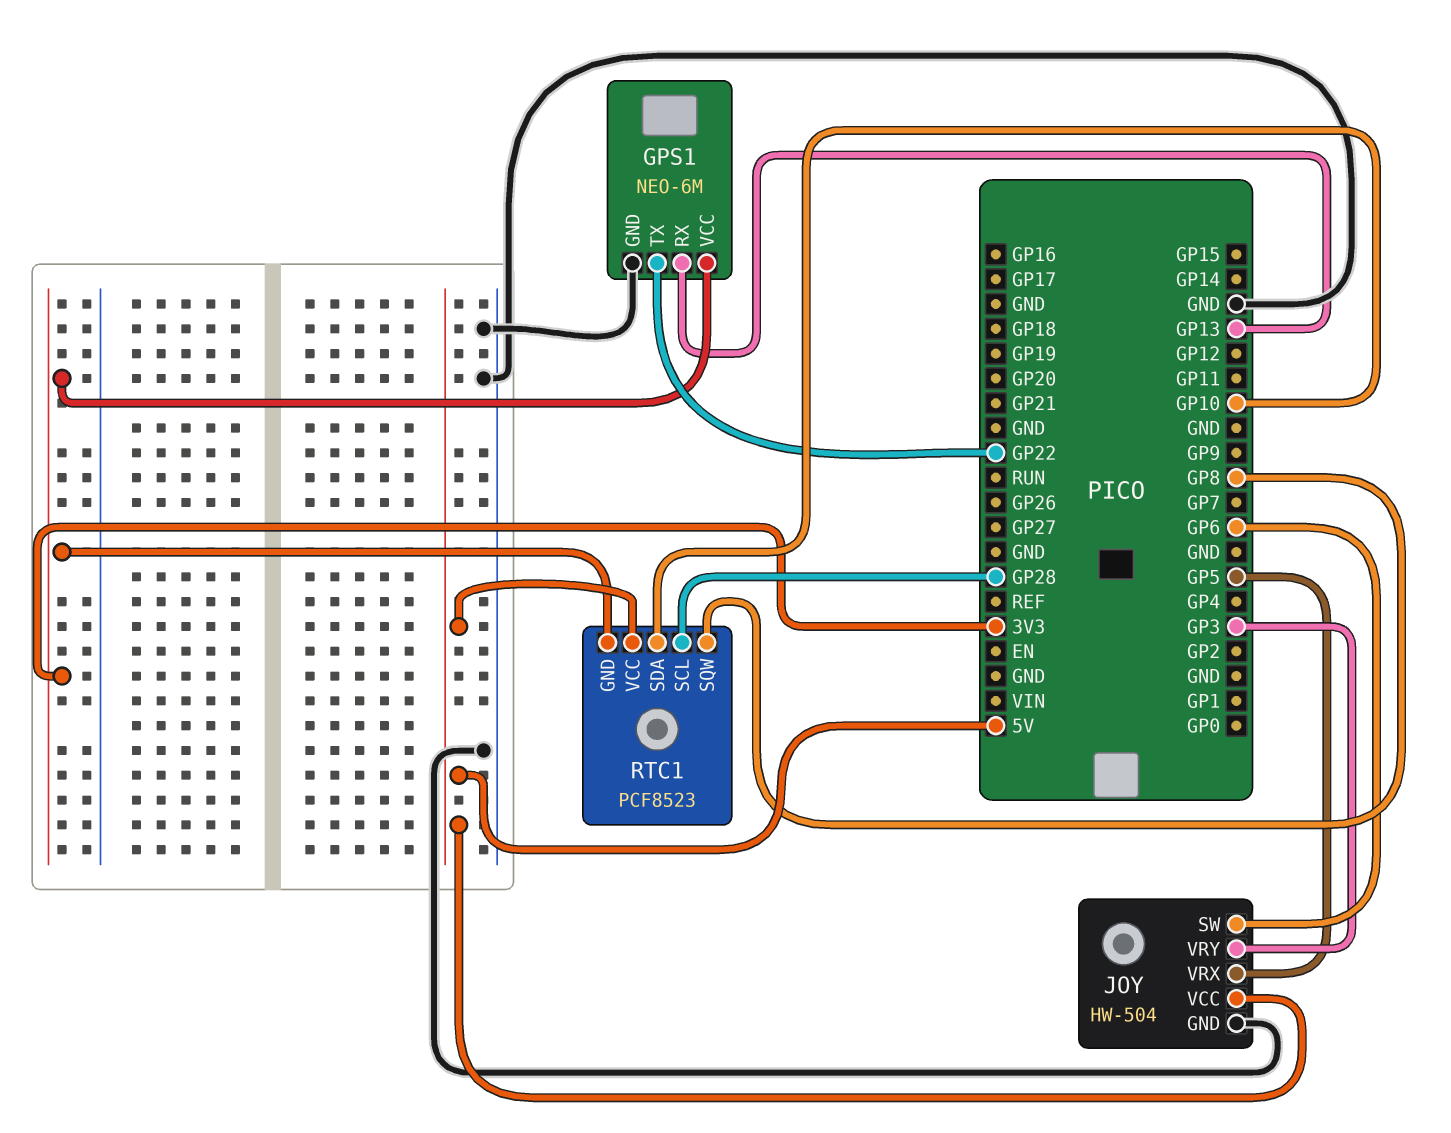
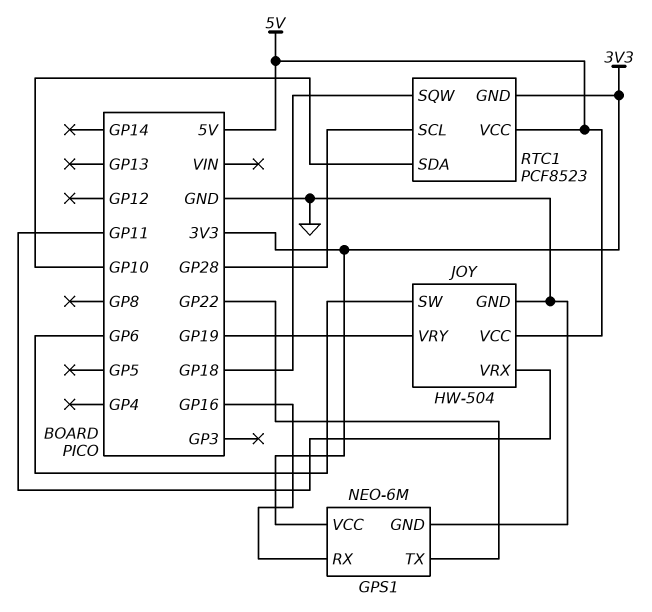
GPS1 pin RX: GP13 -> GP16
JOY pin VRX: GP5 -> GP11
JOY pin VRY: GP3 -> GP19
RTC1 pin SQW: GP8 -> GP18

